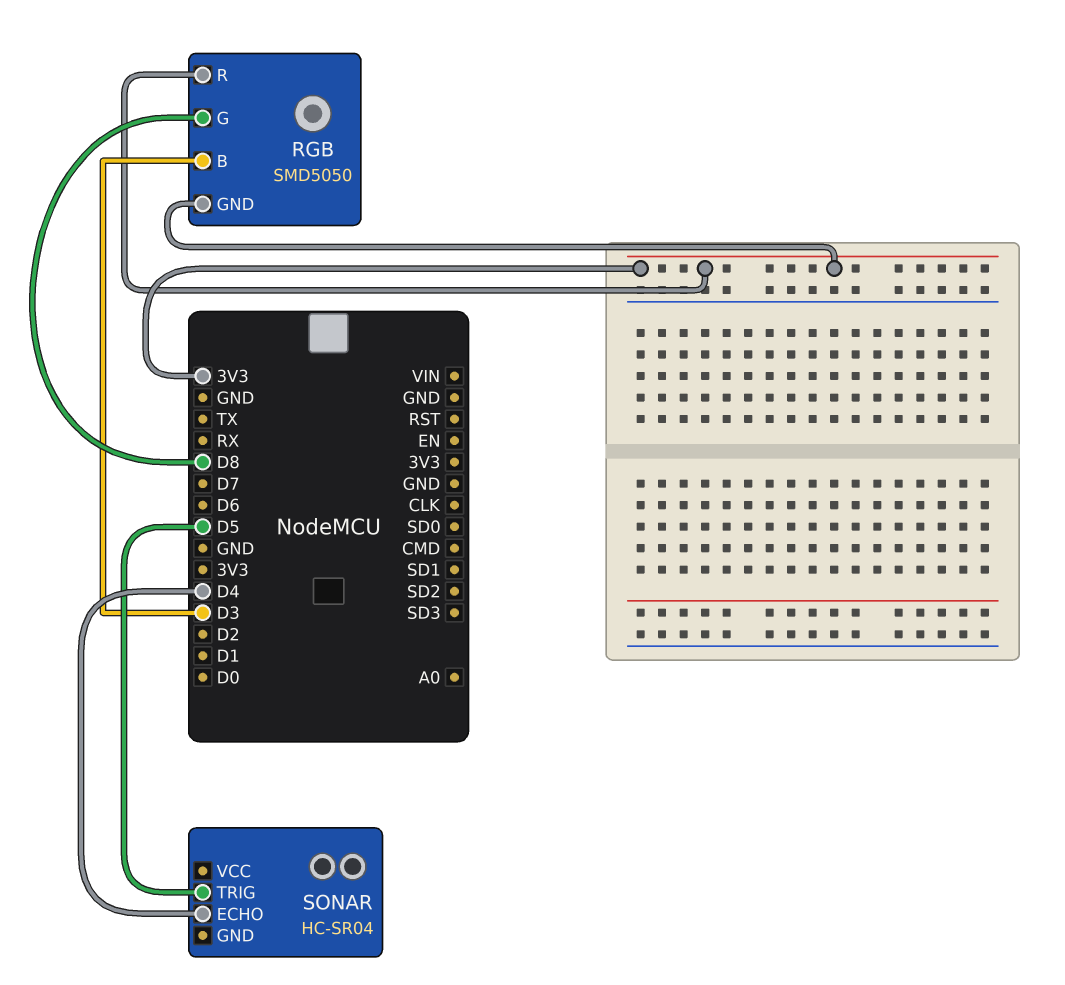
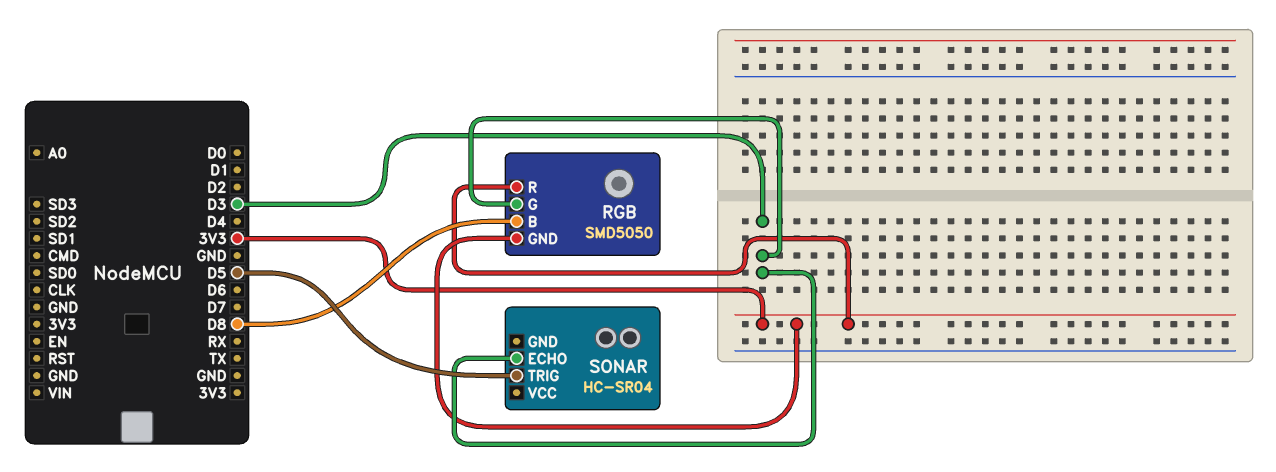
RGB pin B: D3 -> D8
RGB pin G: D8 -> D3
SONAR pin ECHO: D4 -> D3

